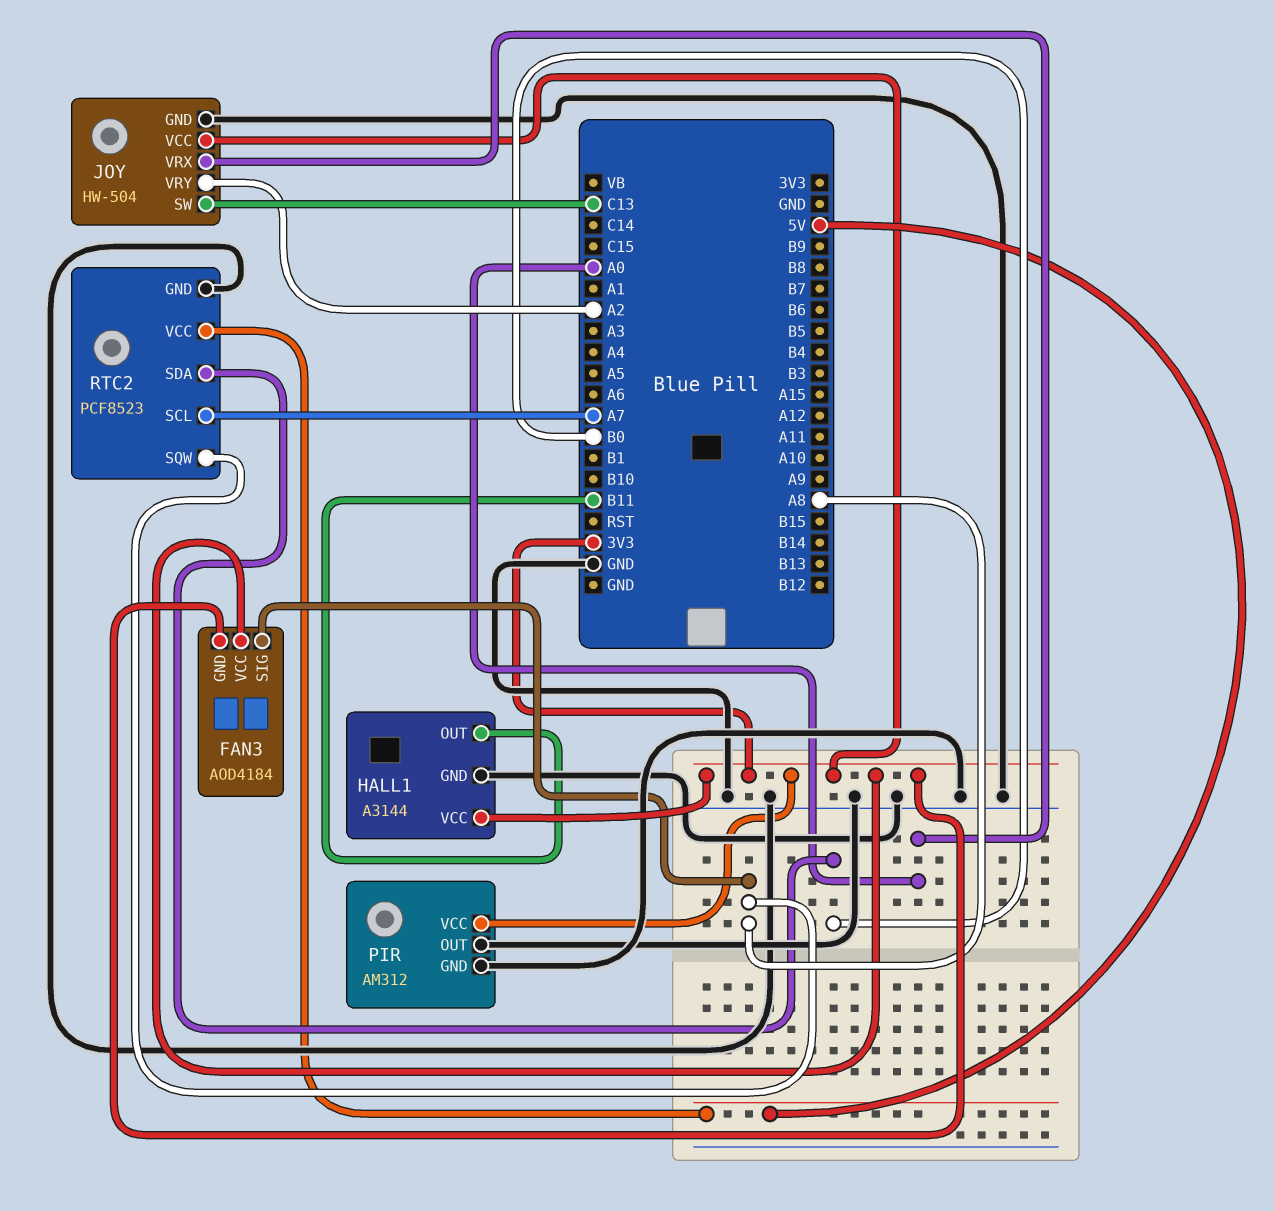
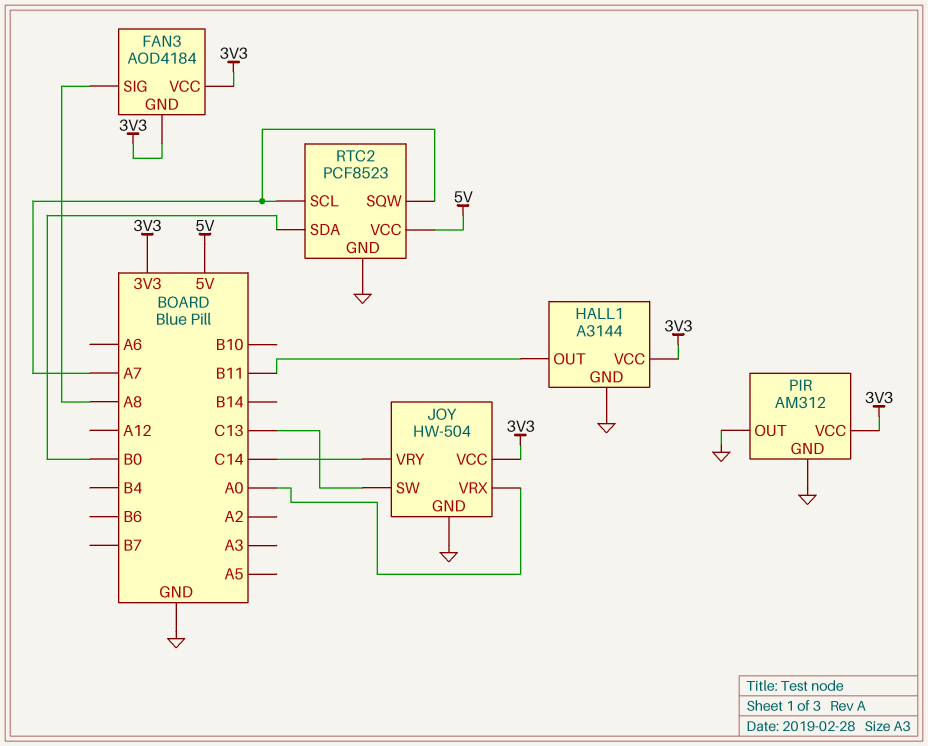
JOY pin VRY: A2 -> C14
RTC2 pin SQW: A8 -> A7

